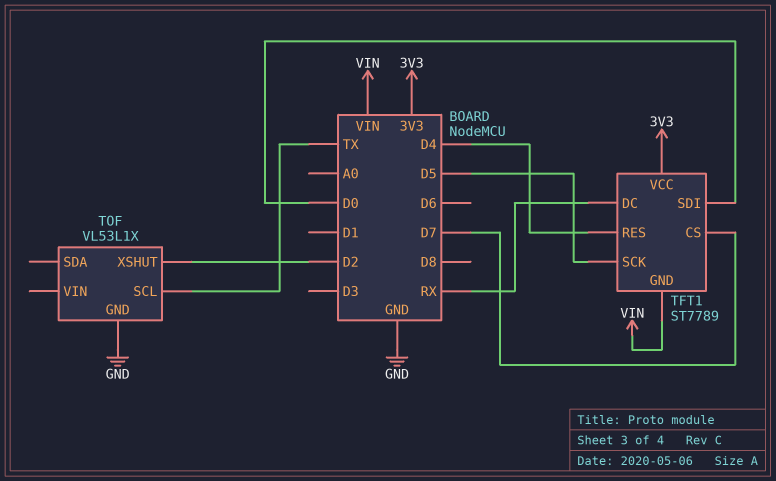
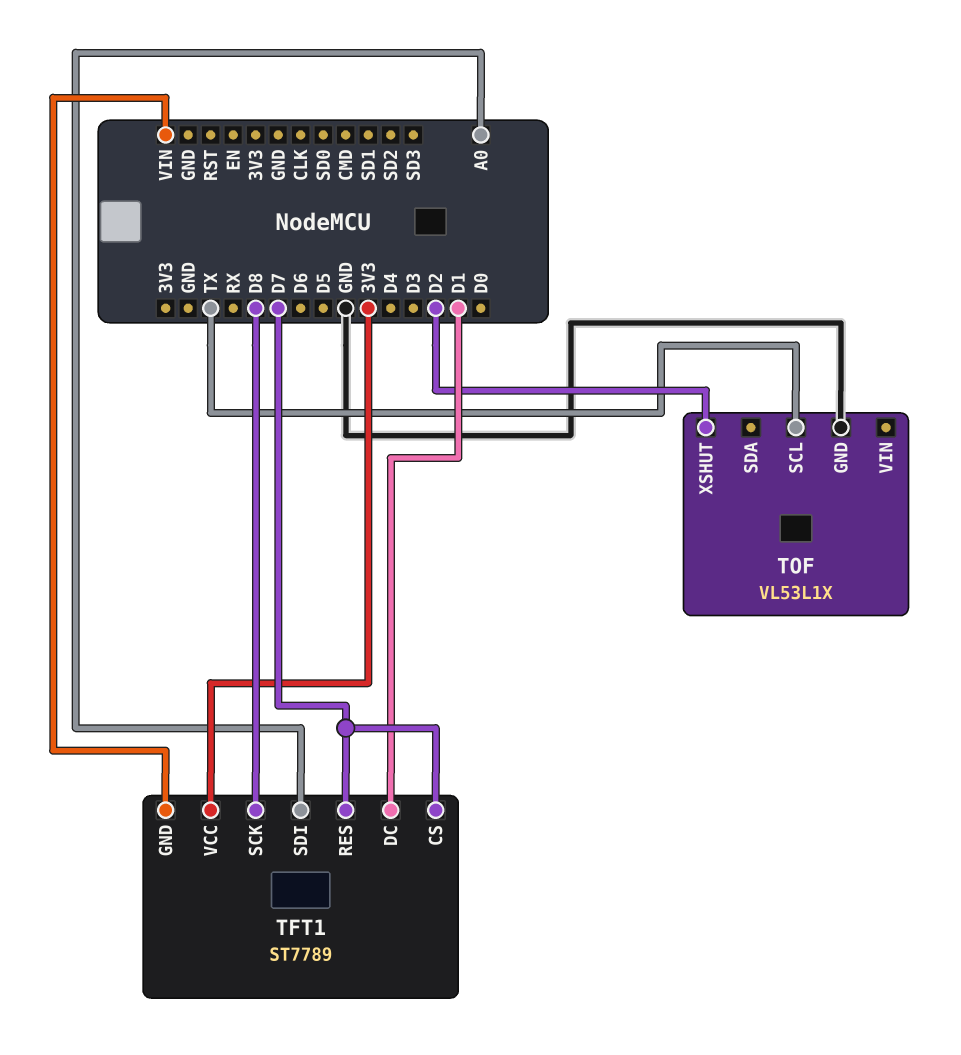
TFT1 pin DC: RX -> D1
TFT1 pin RES: D4 -> D7
TFT1 pin SCK: D5 -> D8
TFT1 pin SDI: D0 -> A0

